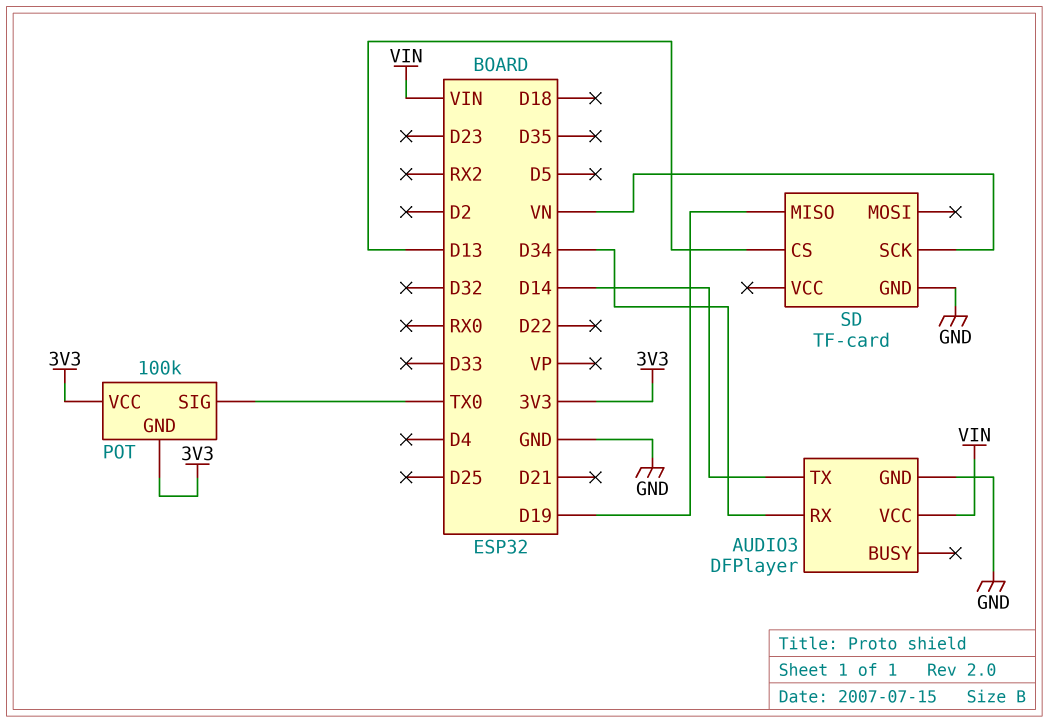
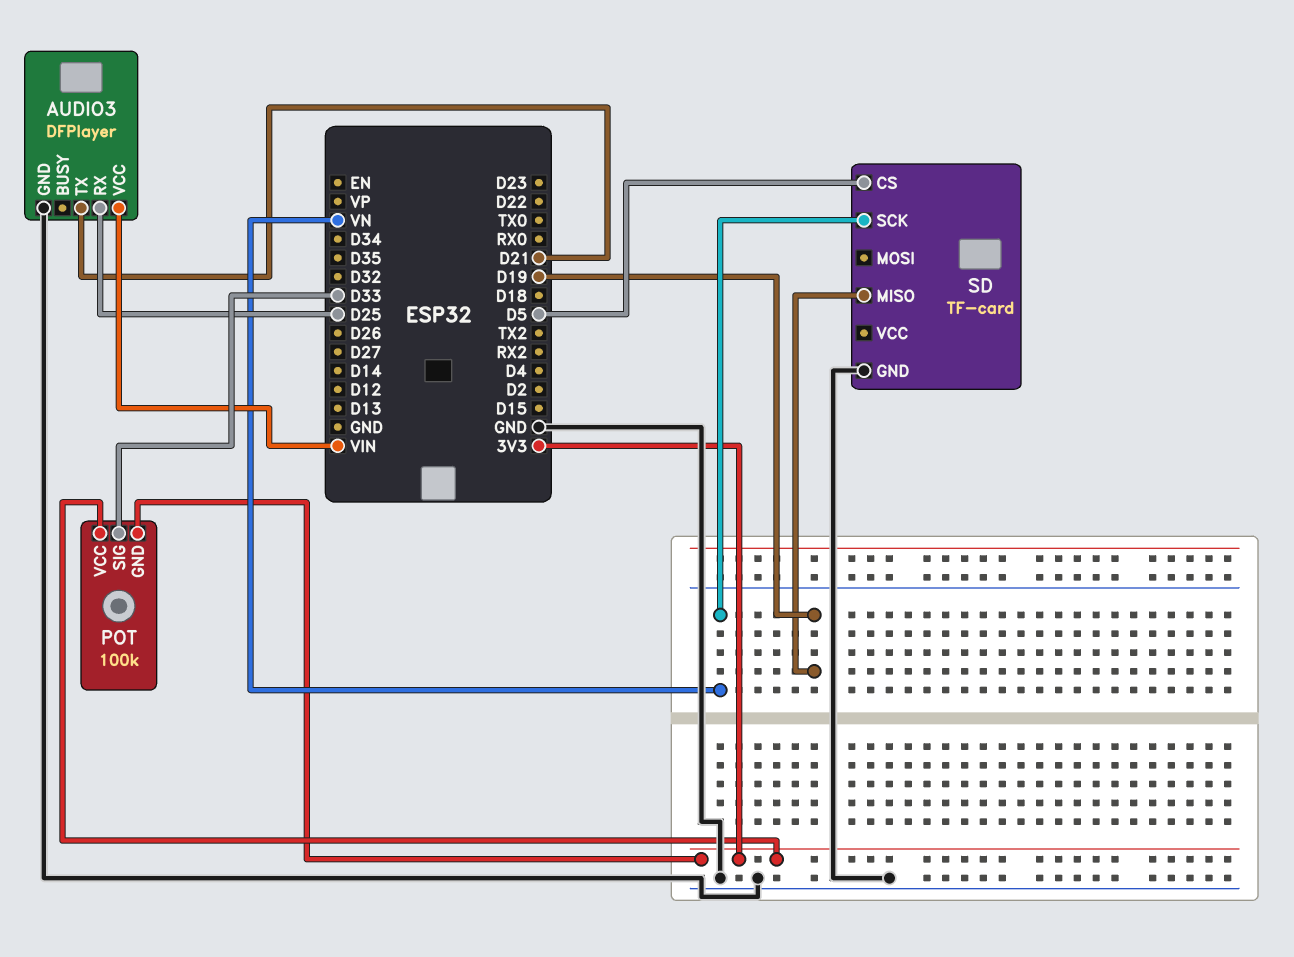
AUDIO3 pin RX: D34 -> D25
AUDIO3 pin TX: D14 -> D21
POT pin SIG: TX0 -> D33
SD pin CS: D13 -> D5

